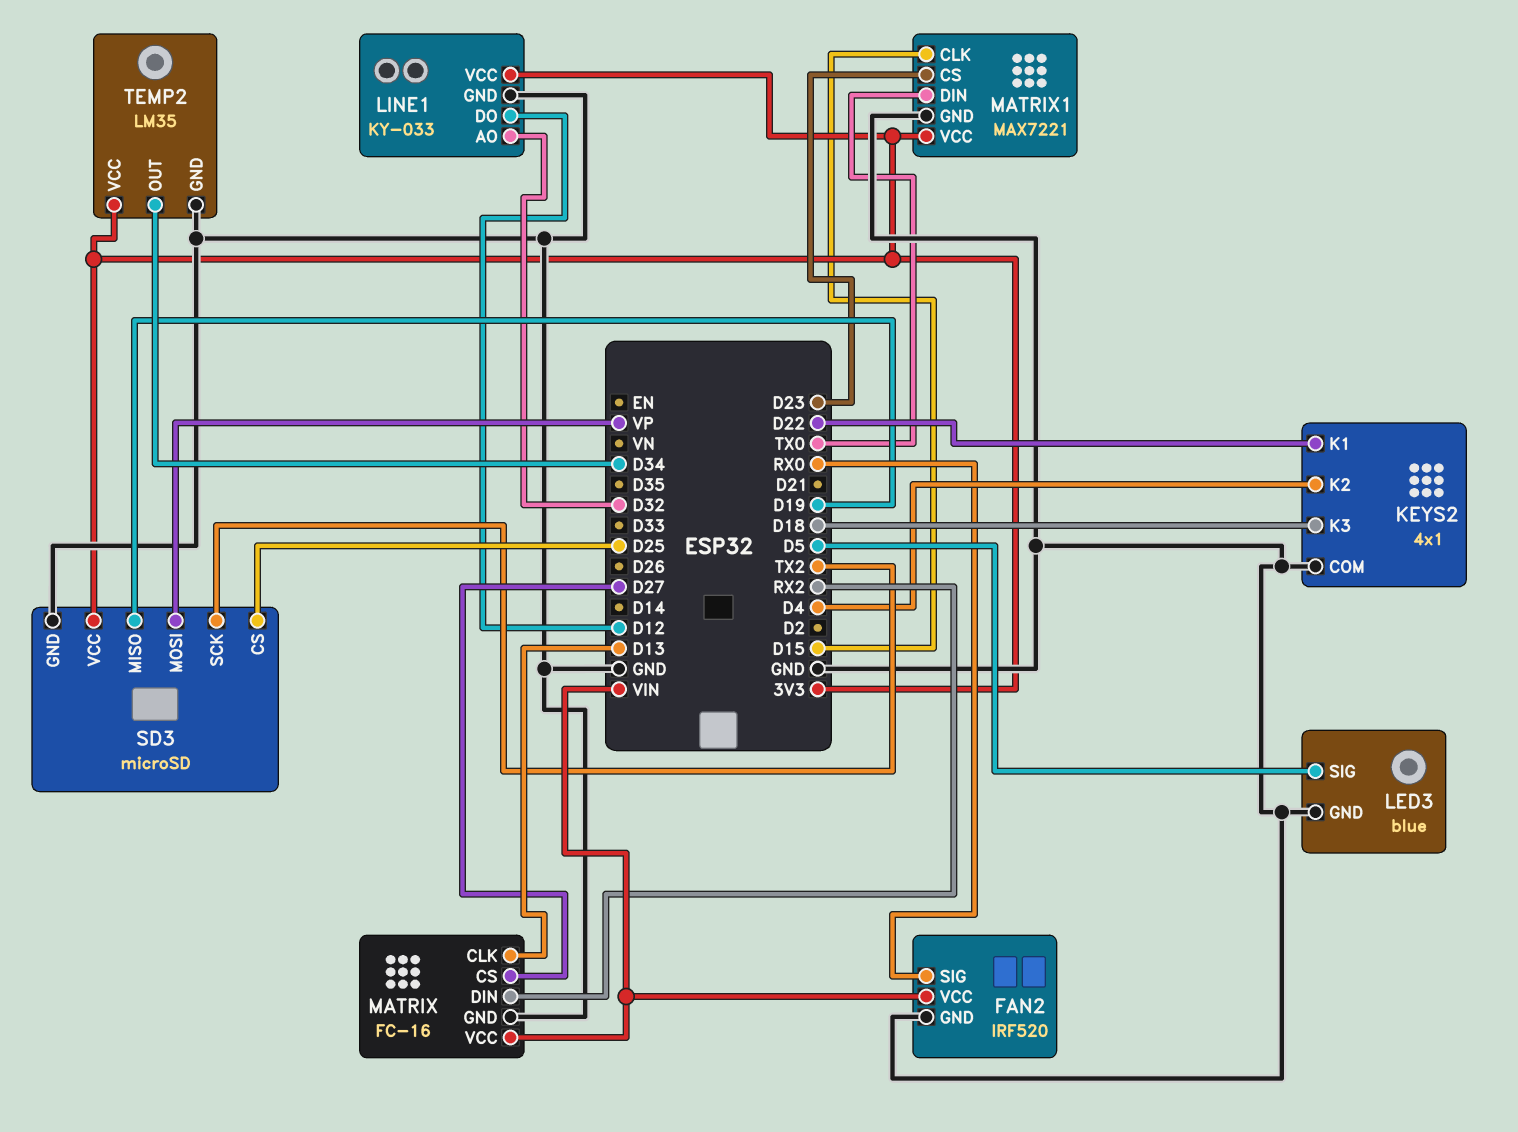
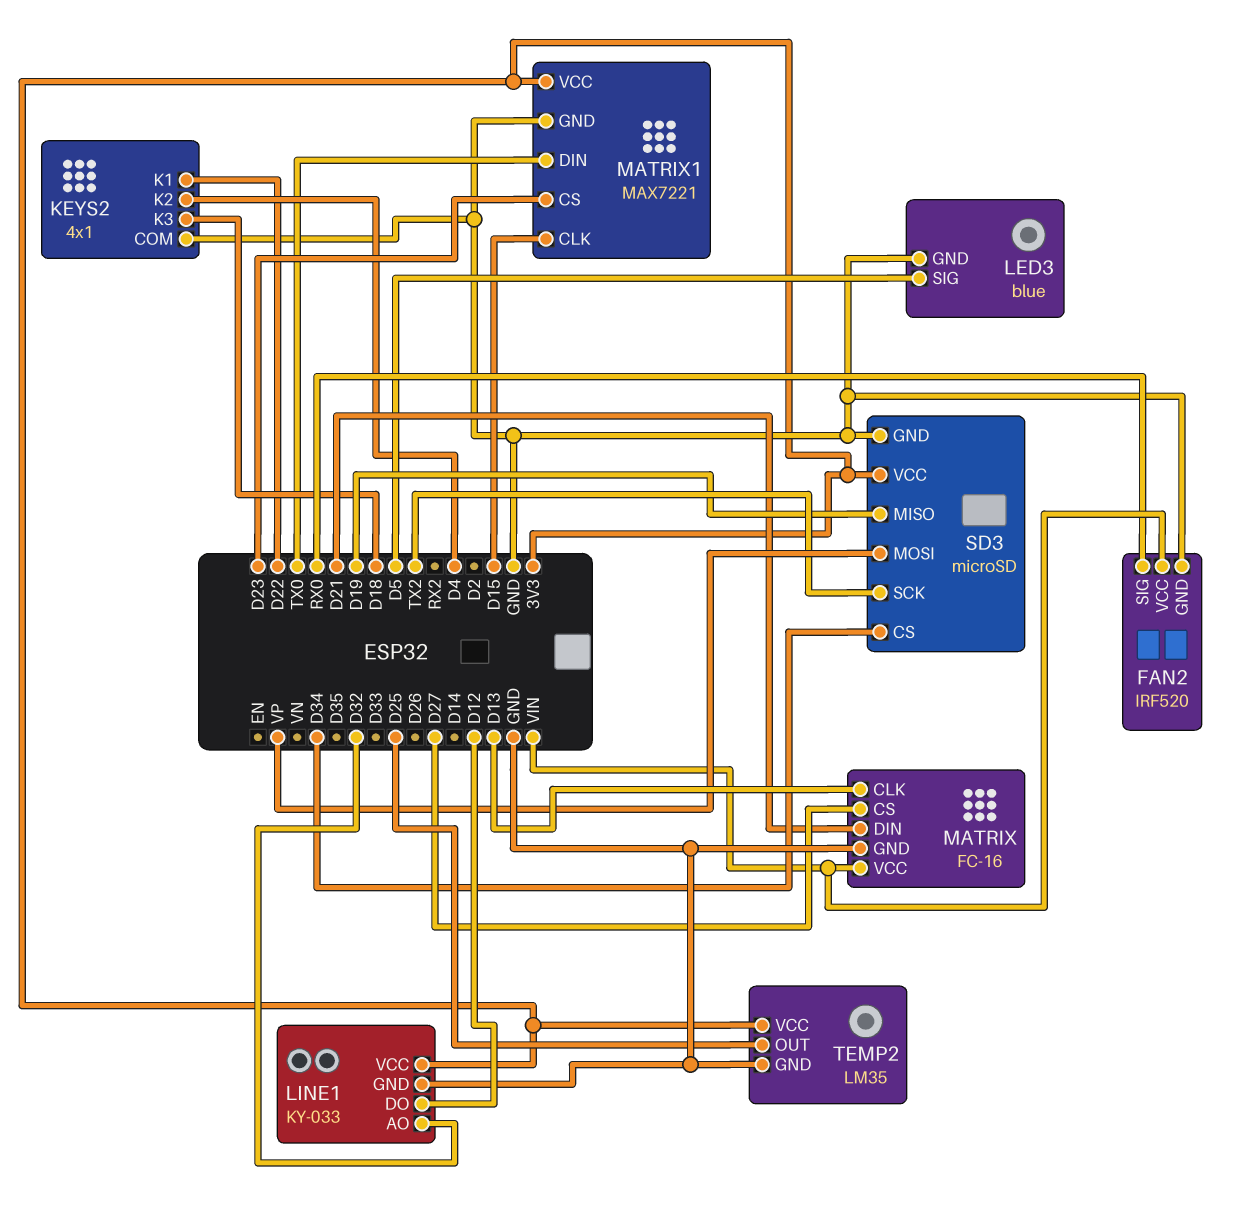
MATRIX pin DIN: RX2 -> D21
SD3 pin CS: D25 -> D34
TEMP2 pin OUT: D34 -> D25

